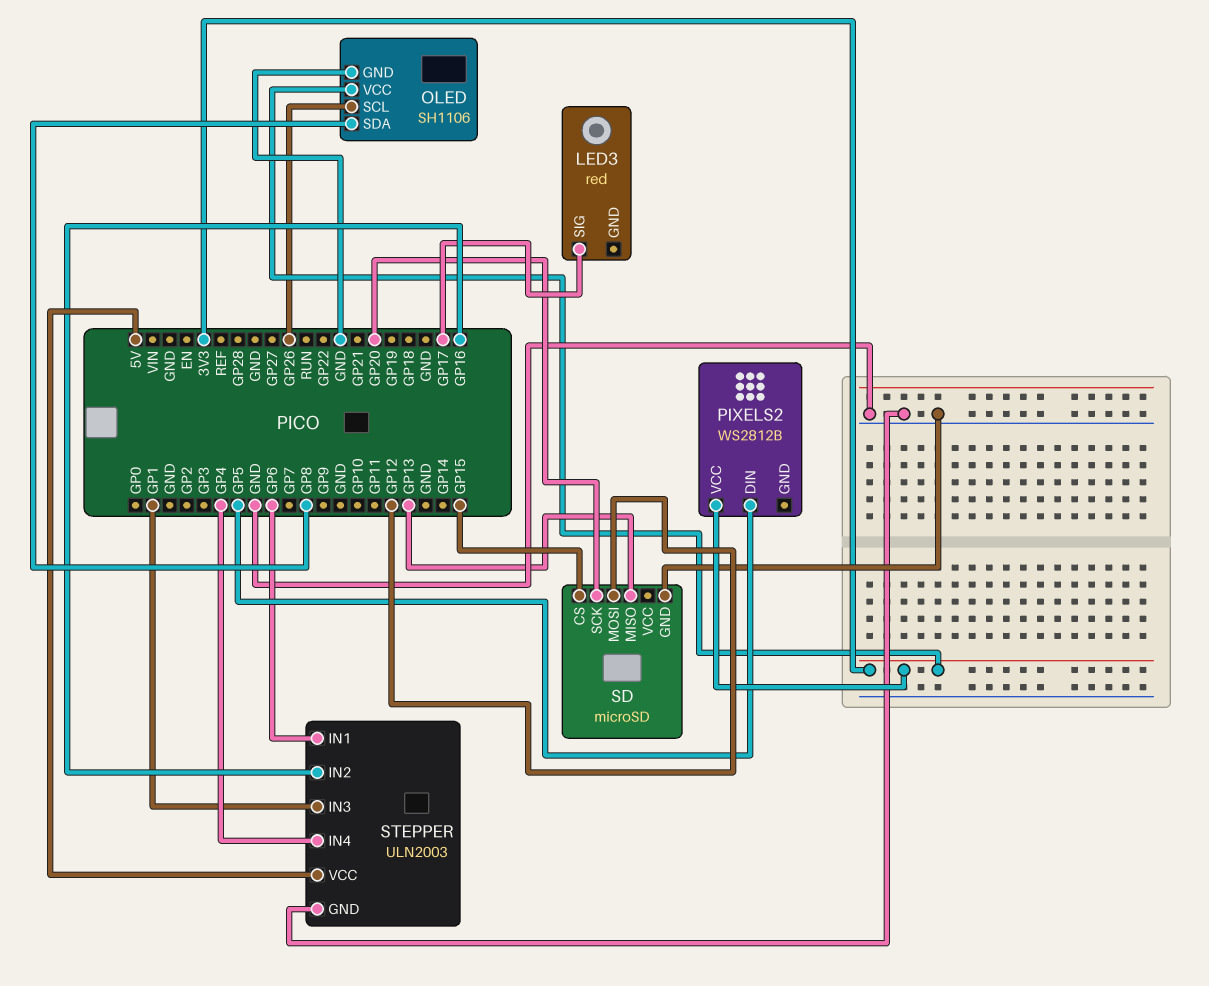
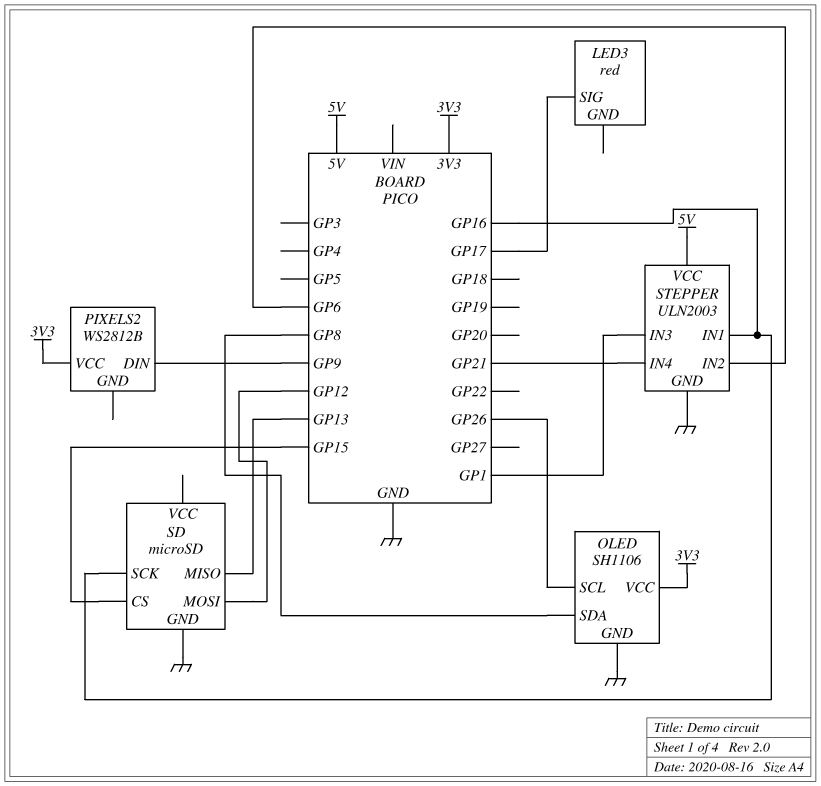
PIXELS2 pin DIN: GP5 -> GP9
SD pin SCK: GP20 -> GP16
STEPPER pin IN1: GP6 -> GP16
STEPPER pin IN2: GP16 -> GP6
STEPPER pin IN4: GP4 -> GP21

